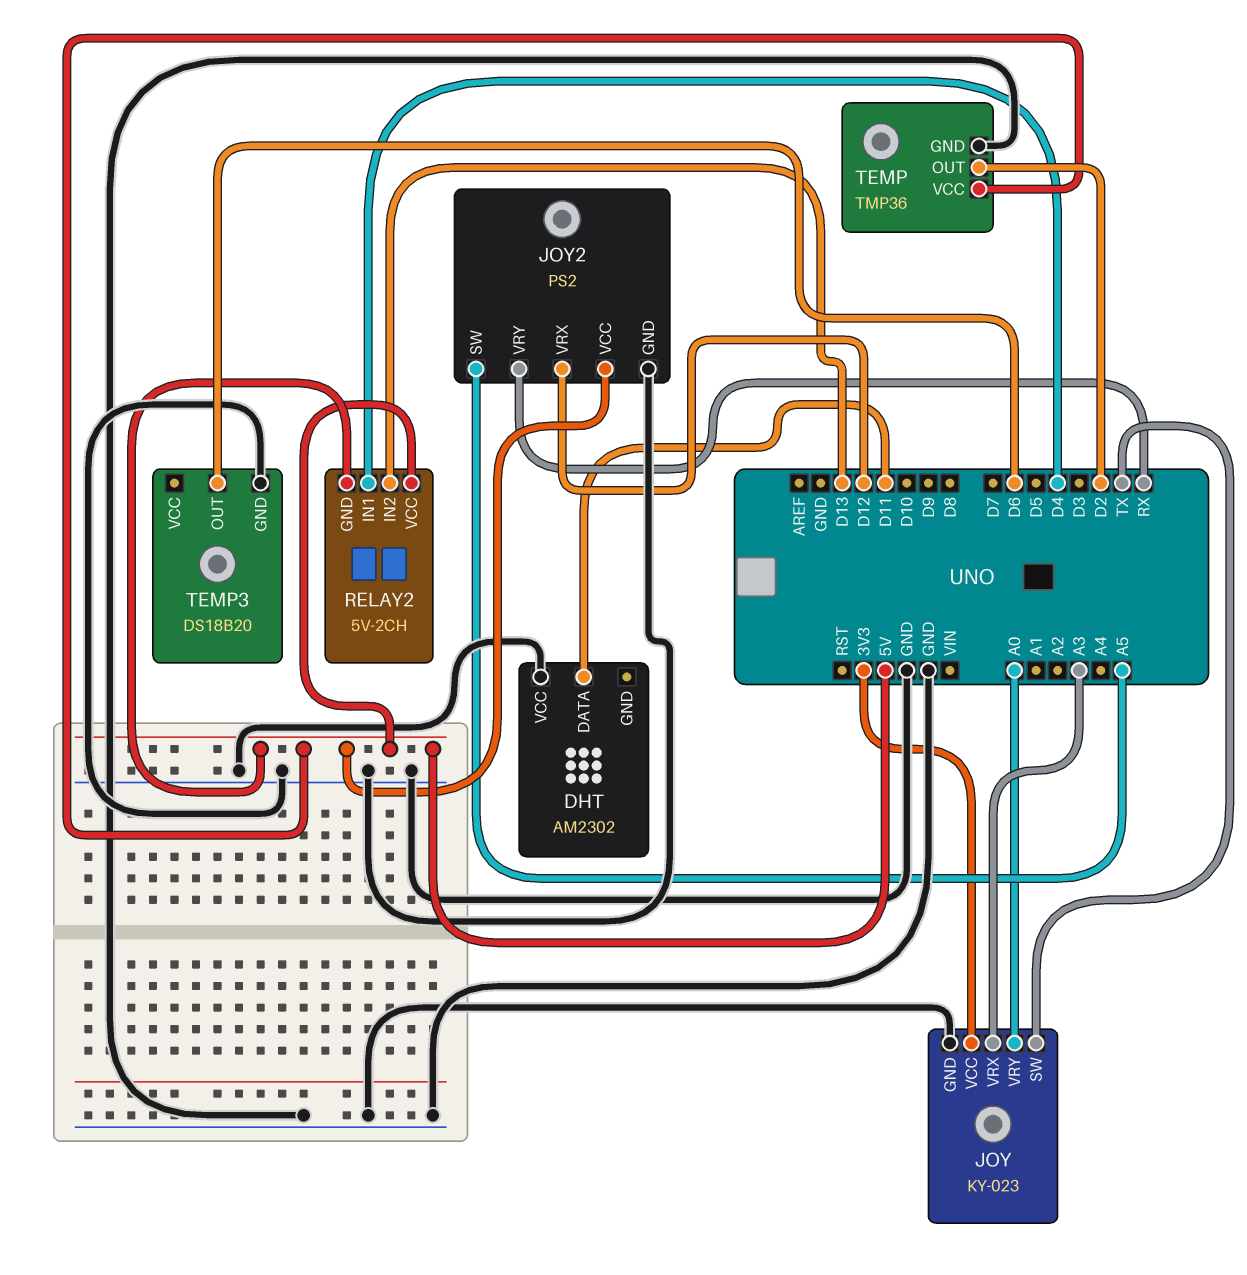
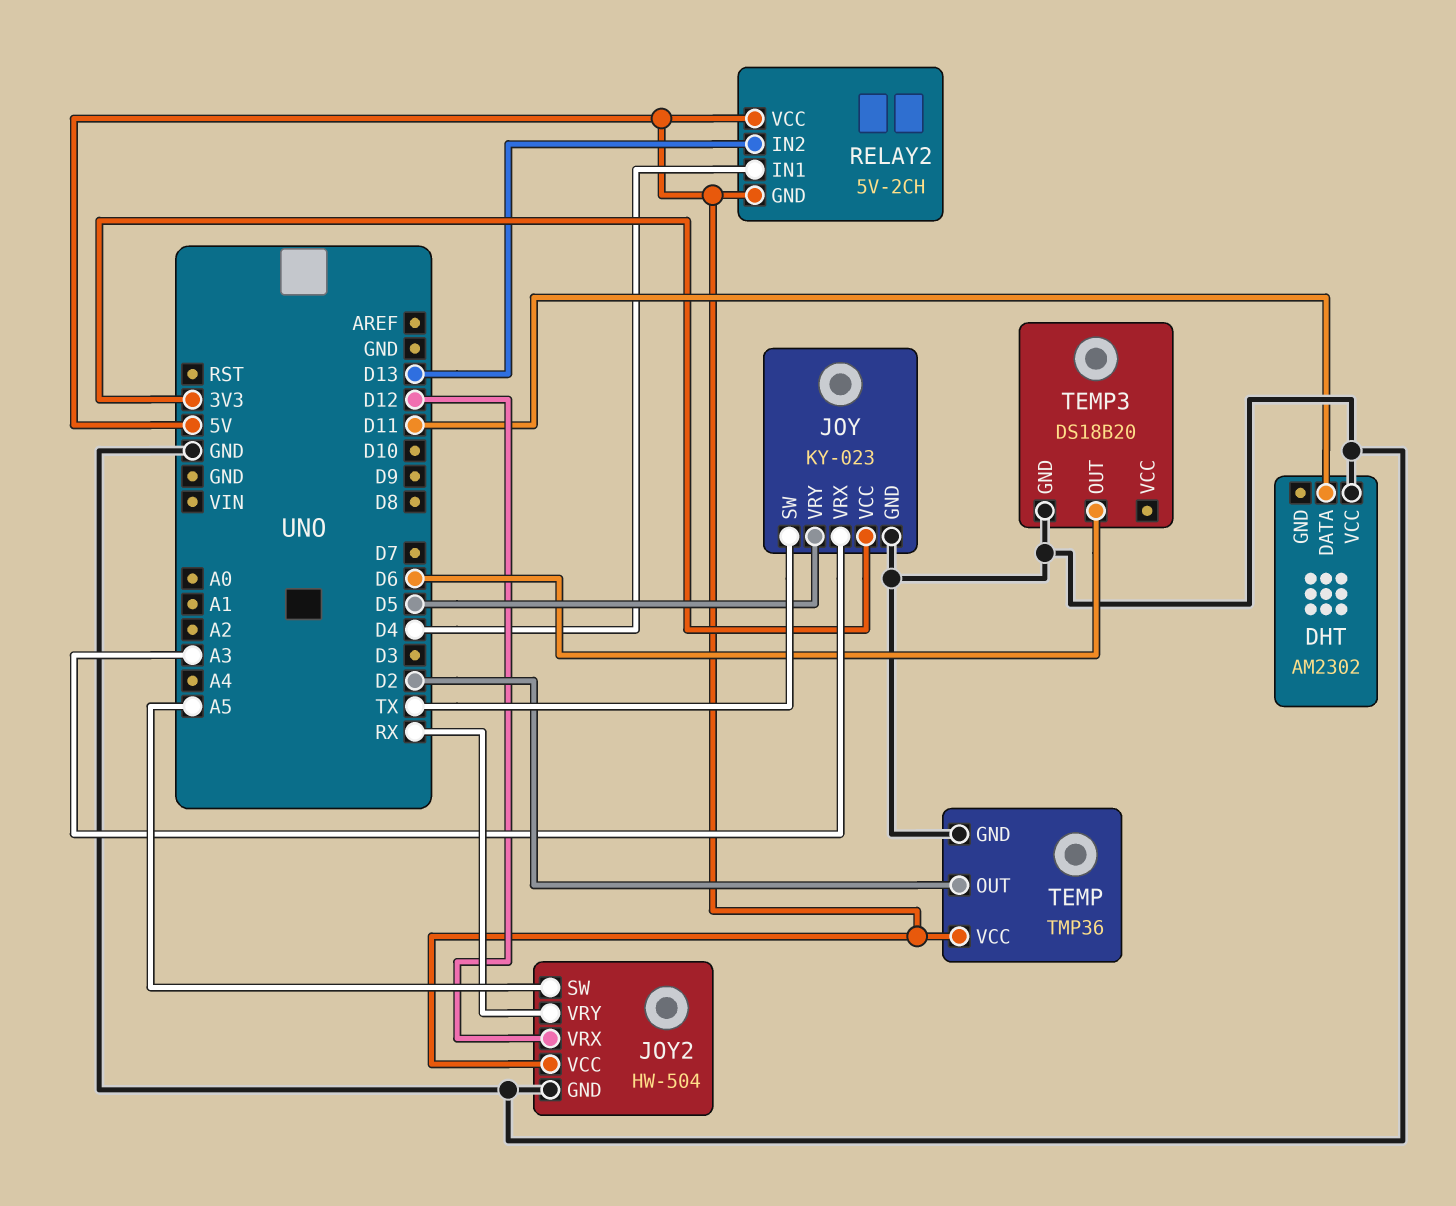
JOY pin VRY: A0 -> D5
JOY2: PS2 -> HW-504

